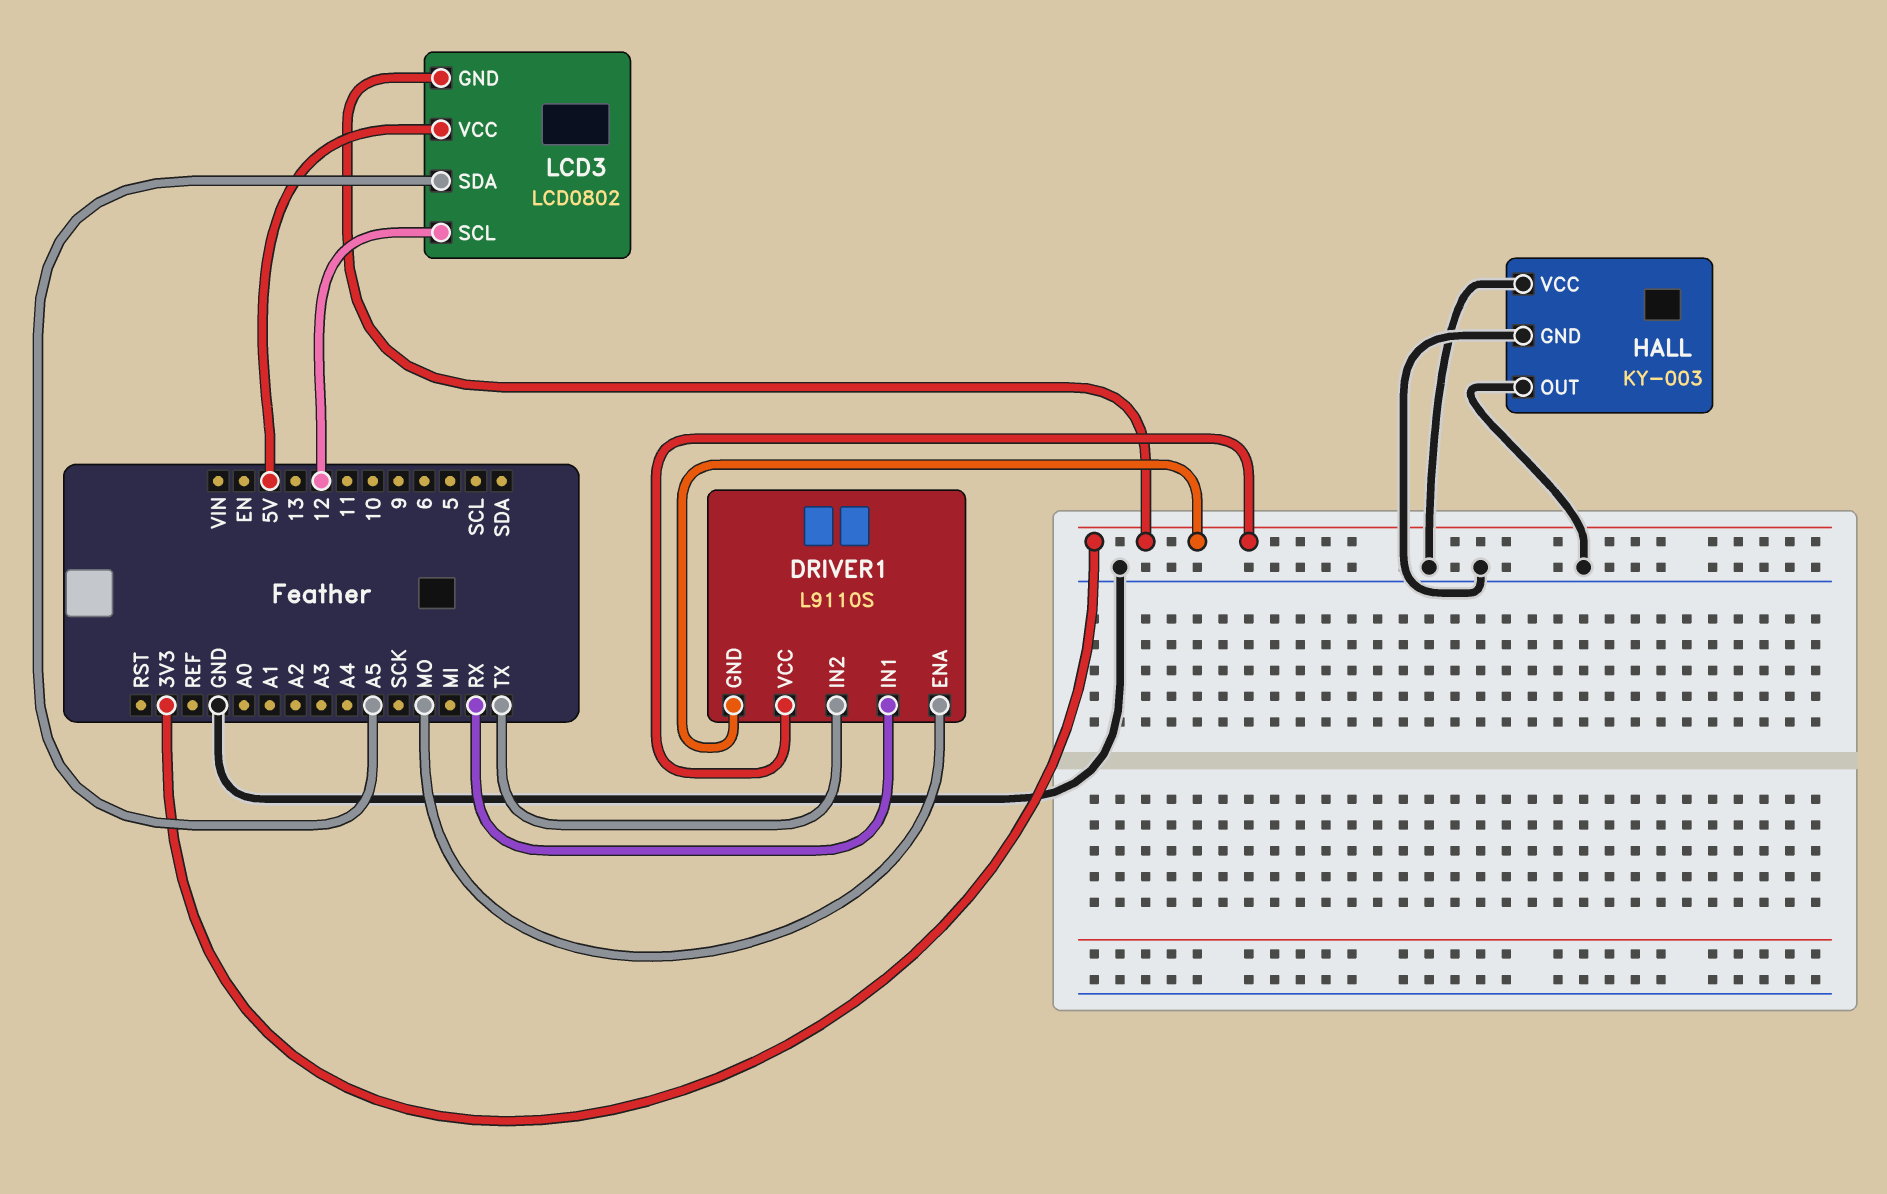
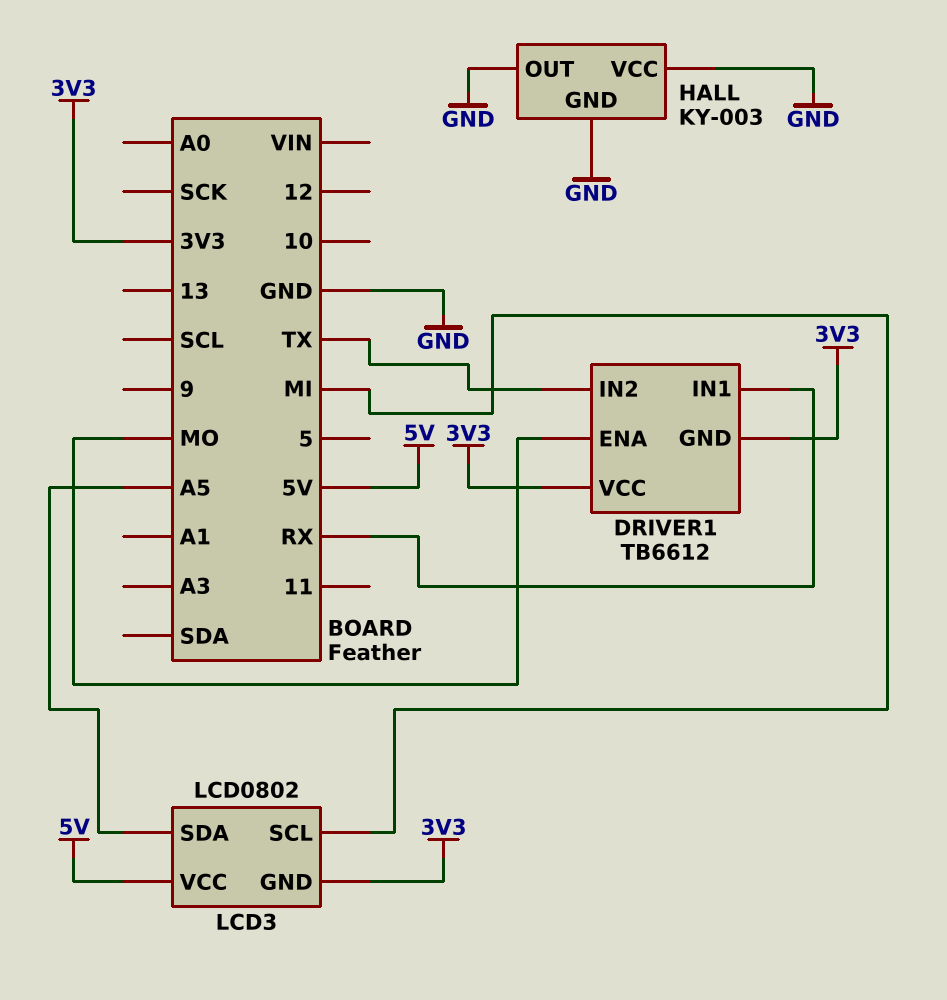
DRIVER1: L9110S -> TB6612
LCD3 pin SCL: 12 -> MI

